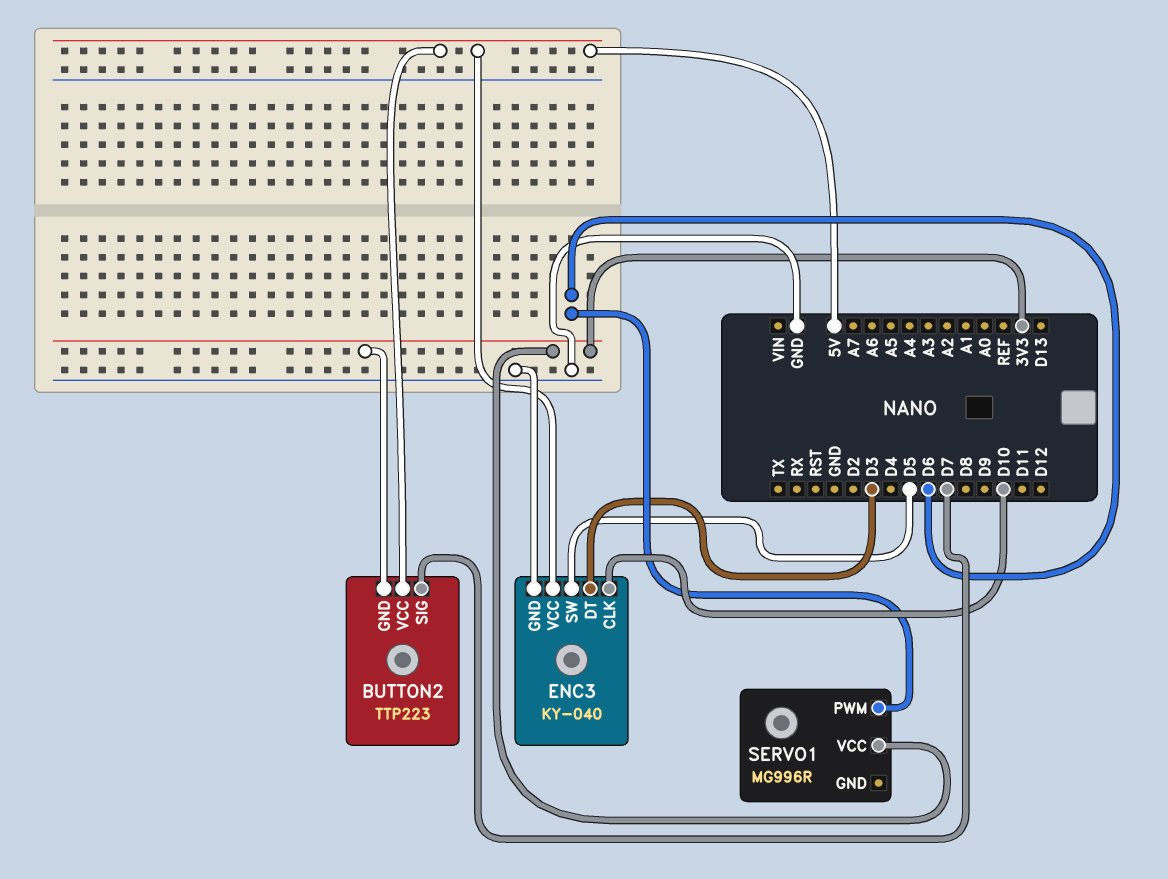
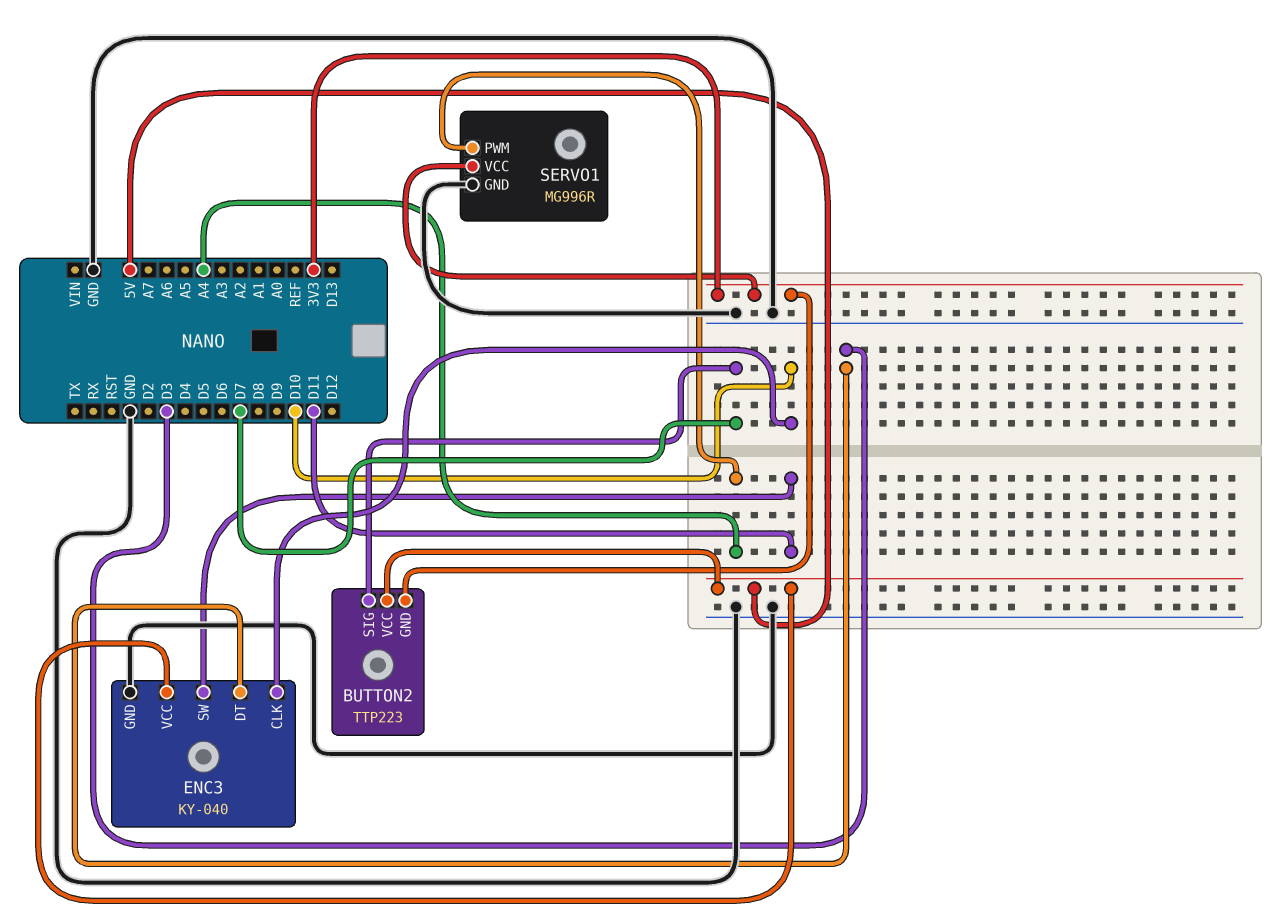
ENC3 pin SW: D5 -> D11
SERVO1 pin GND: none -> GND
SERVO1 pin PWM: D6 -> A4

